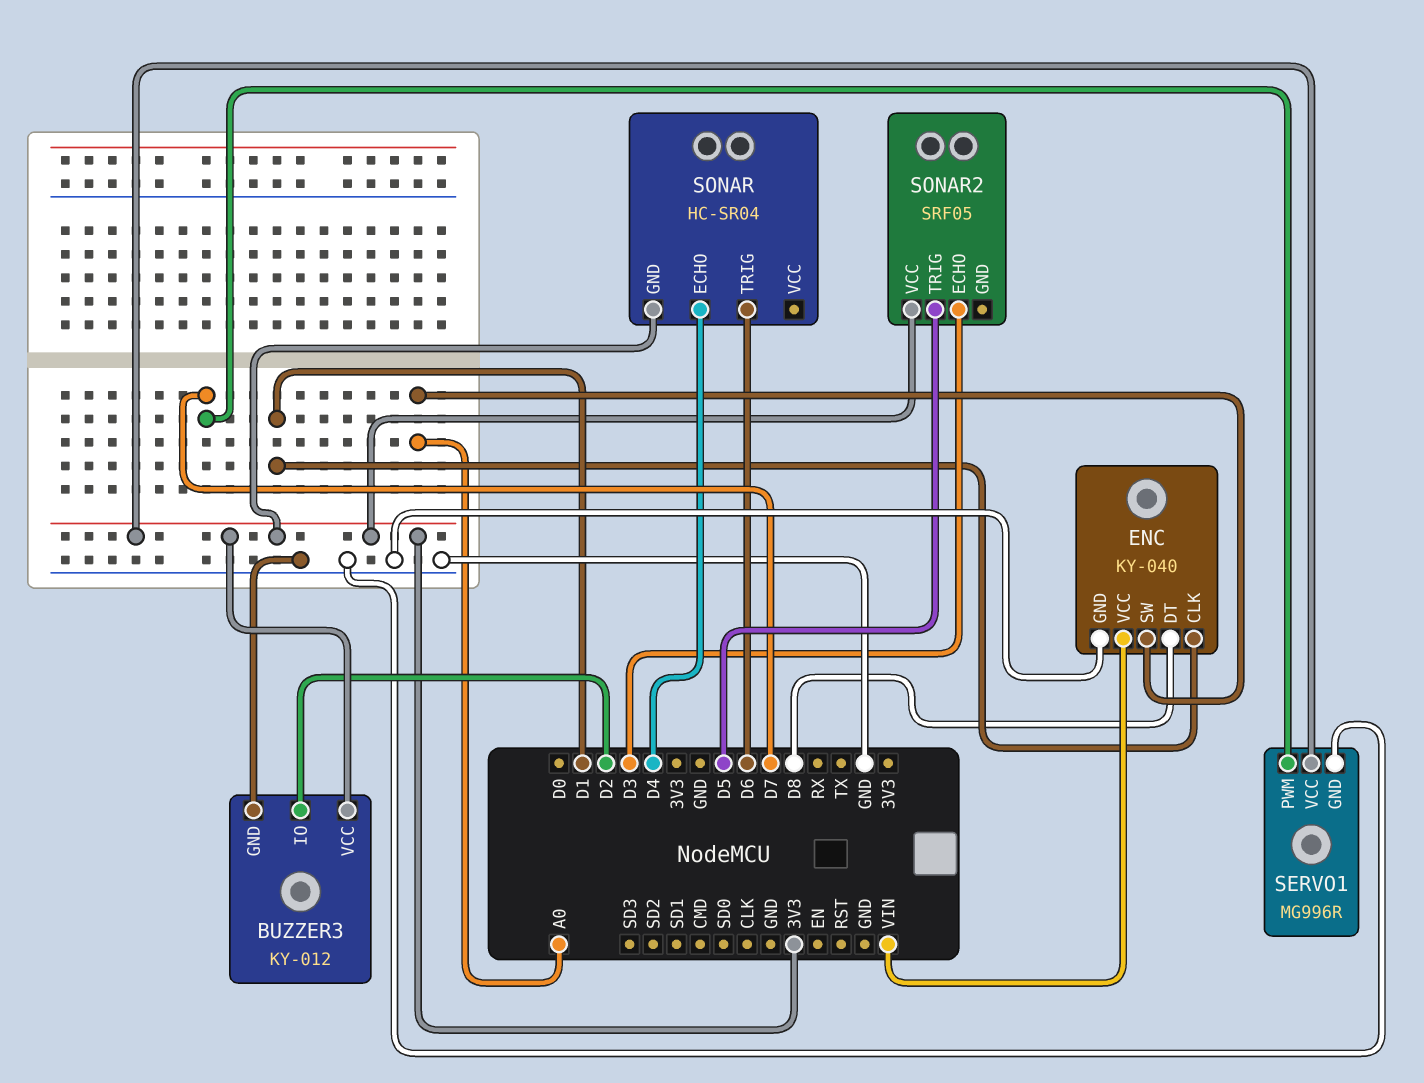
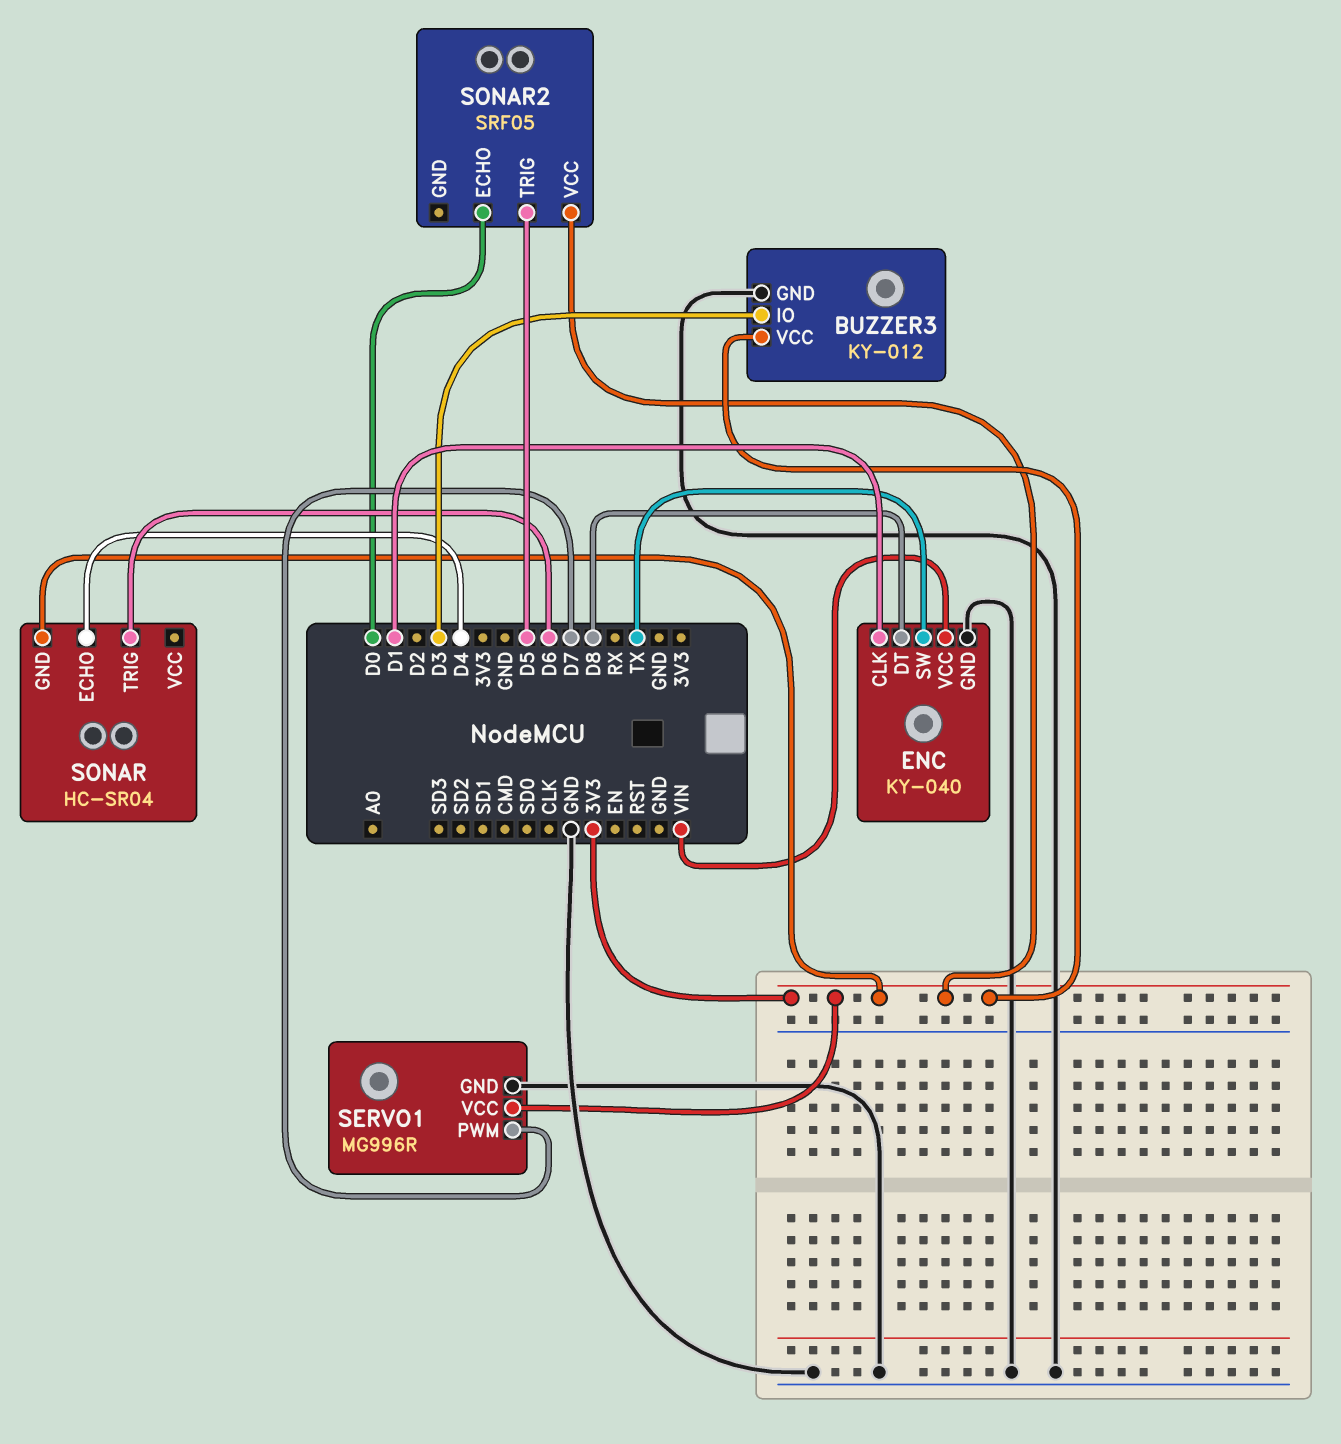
BUZZER3 pin IO: D2 -> D3
ENC pin SW: A0 -> TX
SONAR2 pin ECHO: D3 -> D0

